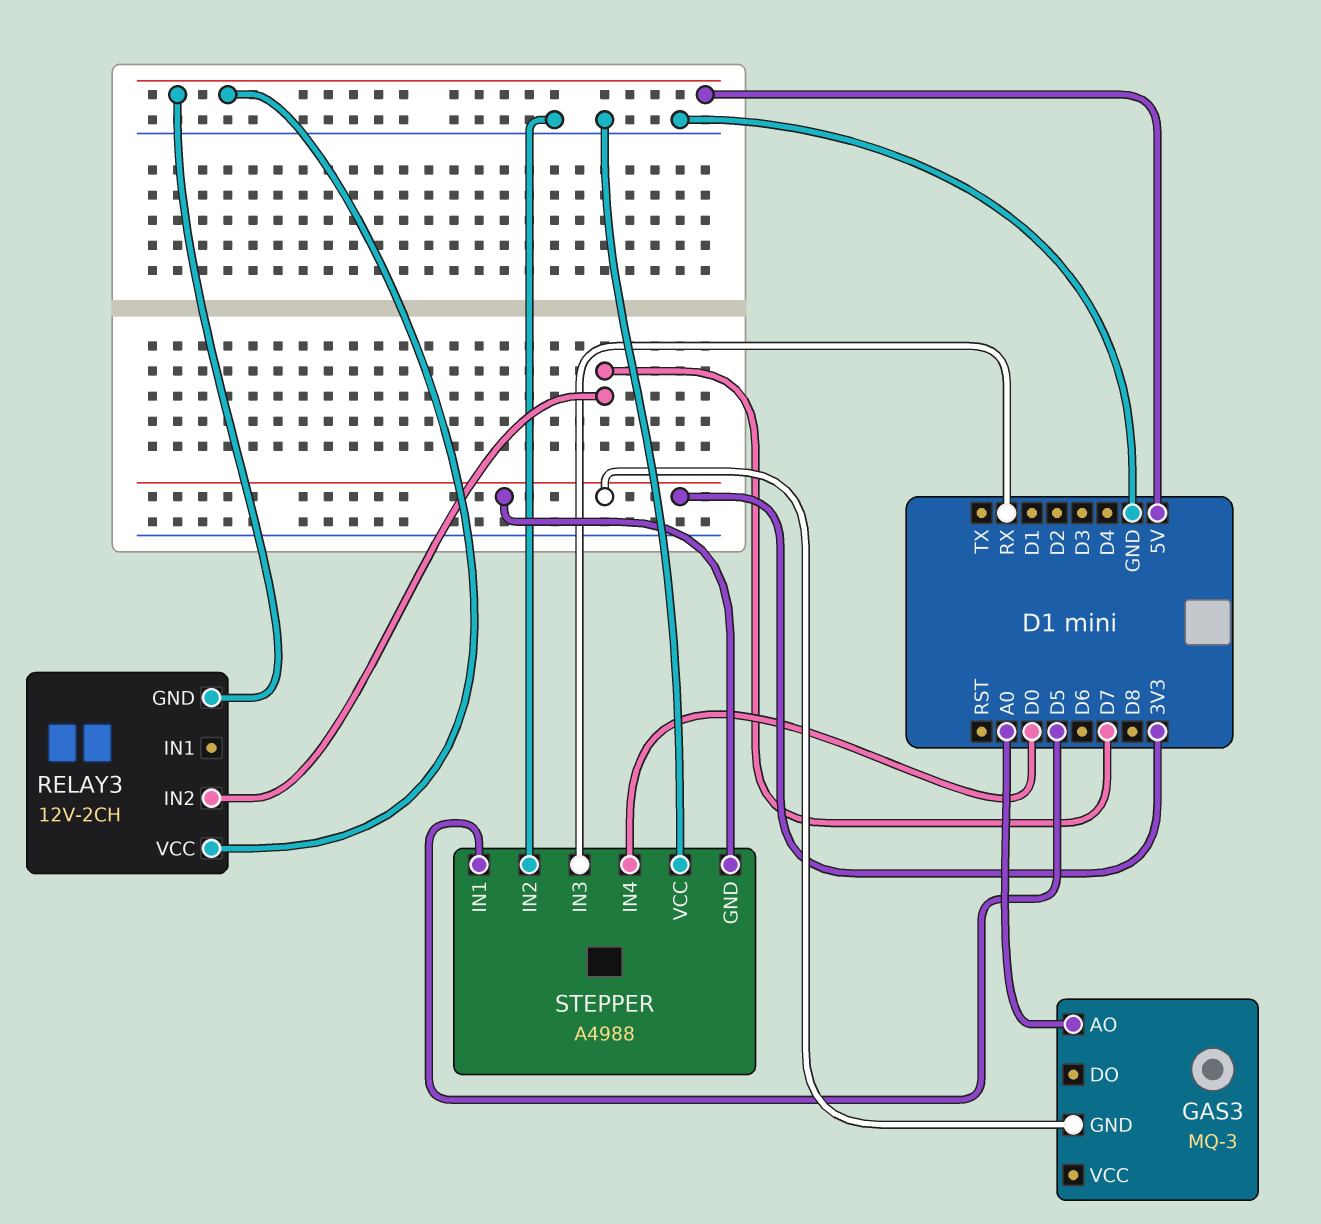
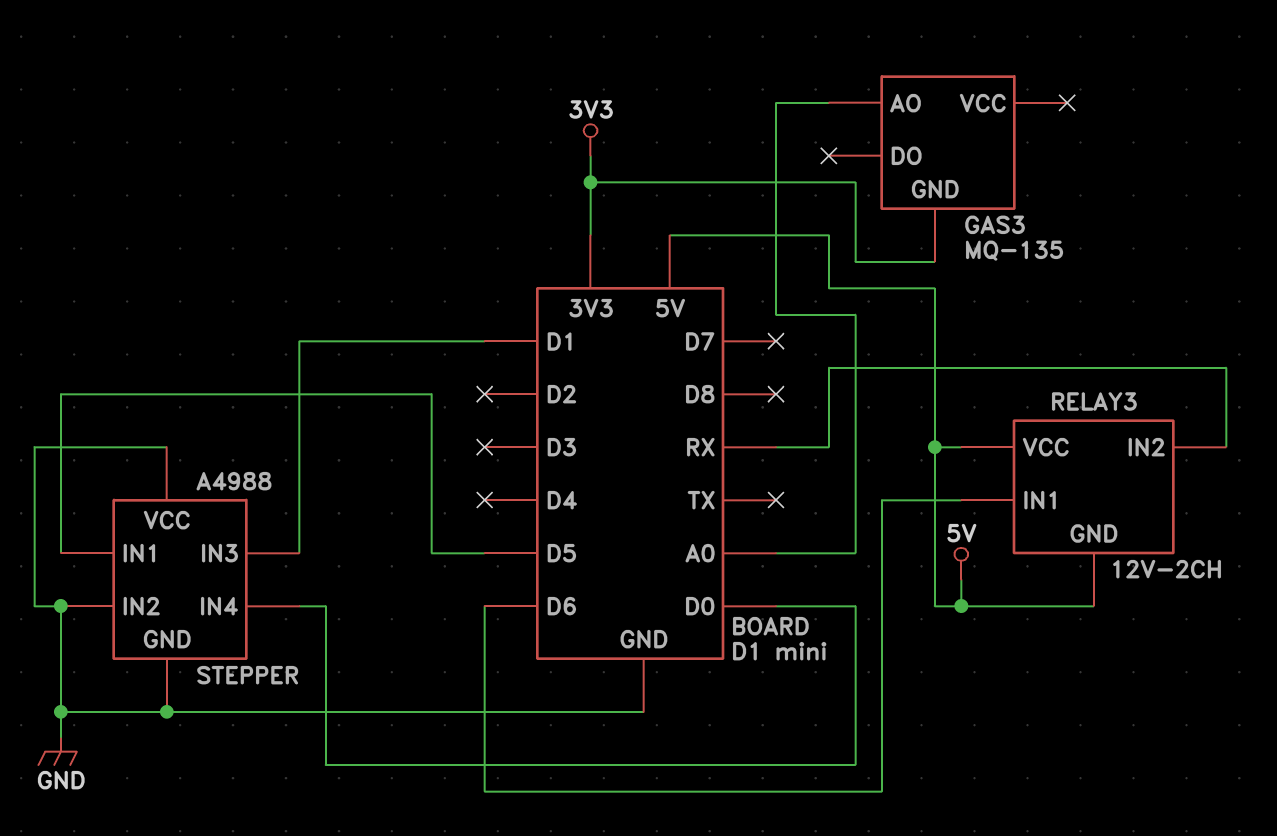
GAS3: MQ-3 -> MQ-135
RELAY3 pin IN1: none -> D6
RELAY3 pin IN2: D7 -> RX
STEPPER pin GND: 3V3 -> GND
STEPPER pin IN3: RX -> D1

